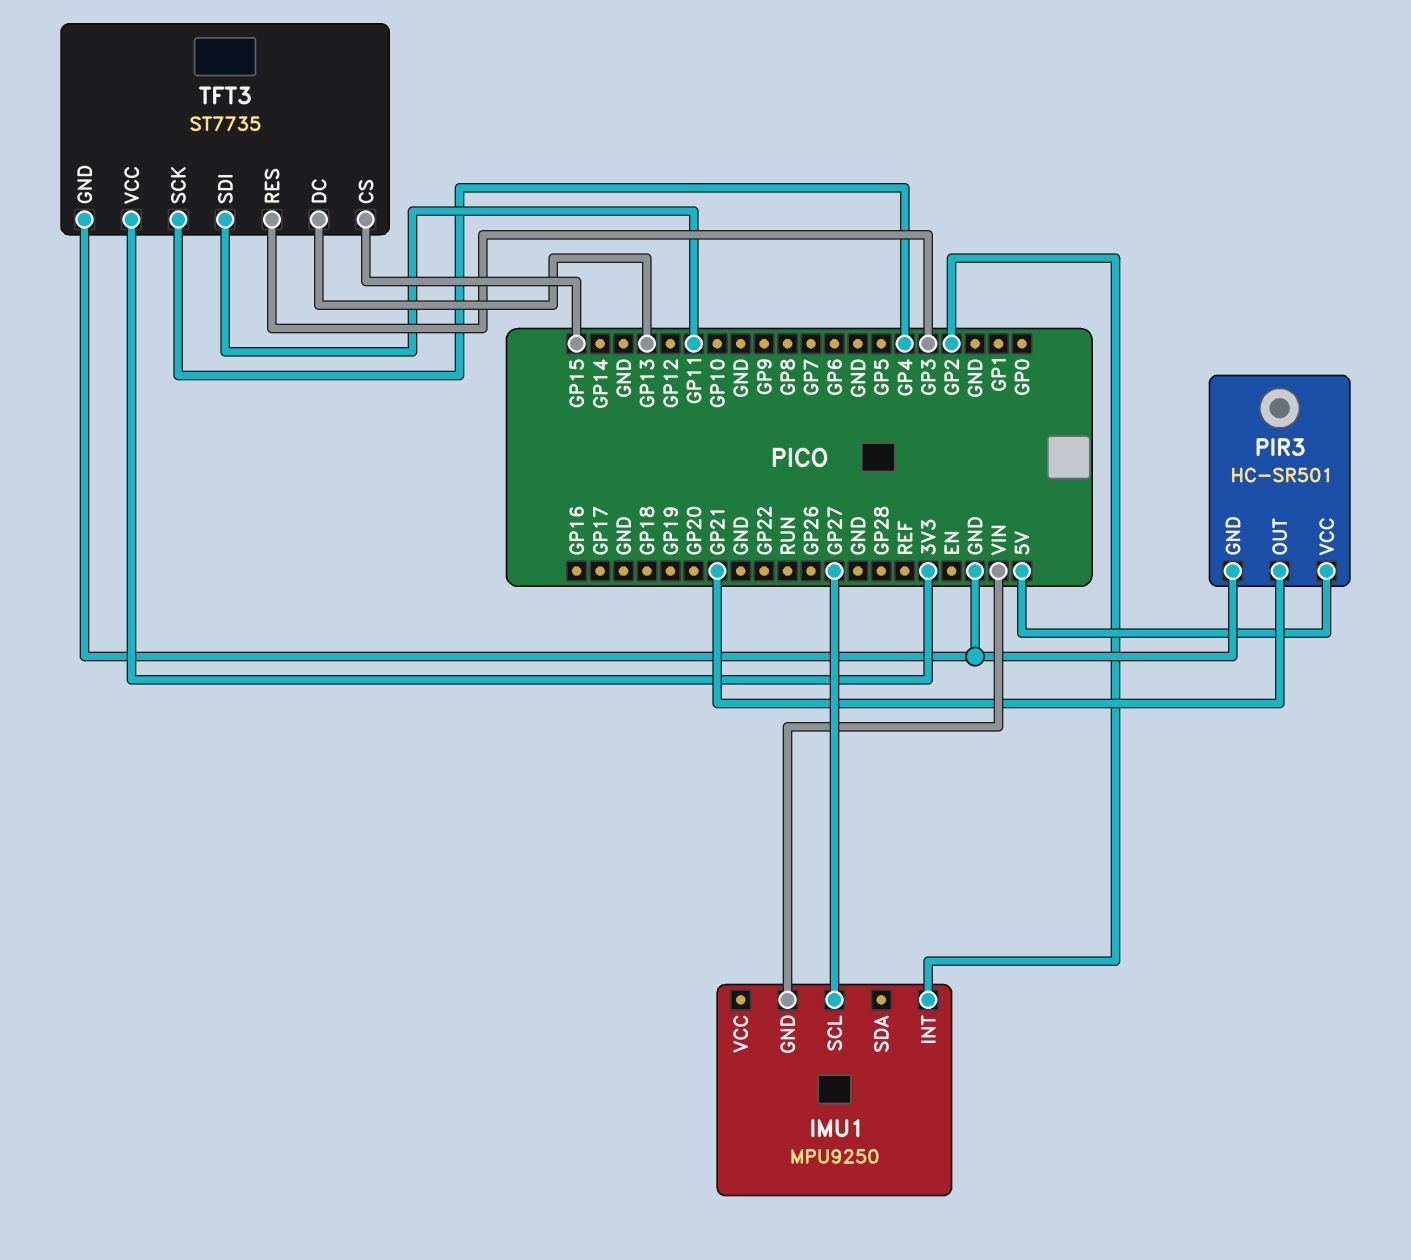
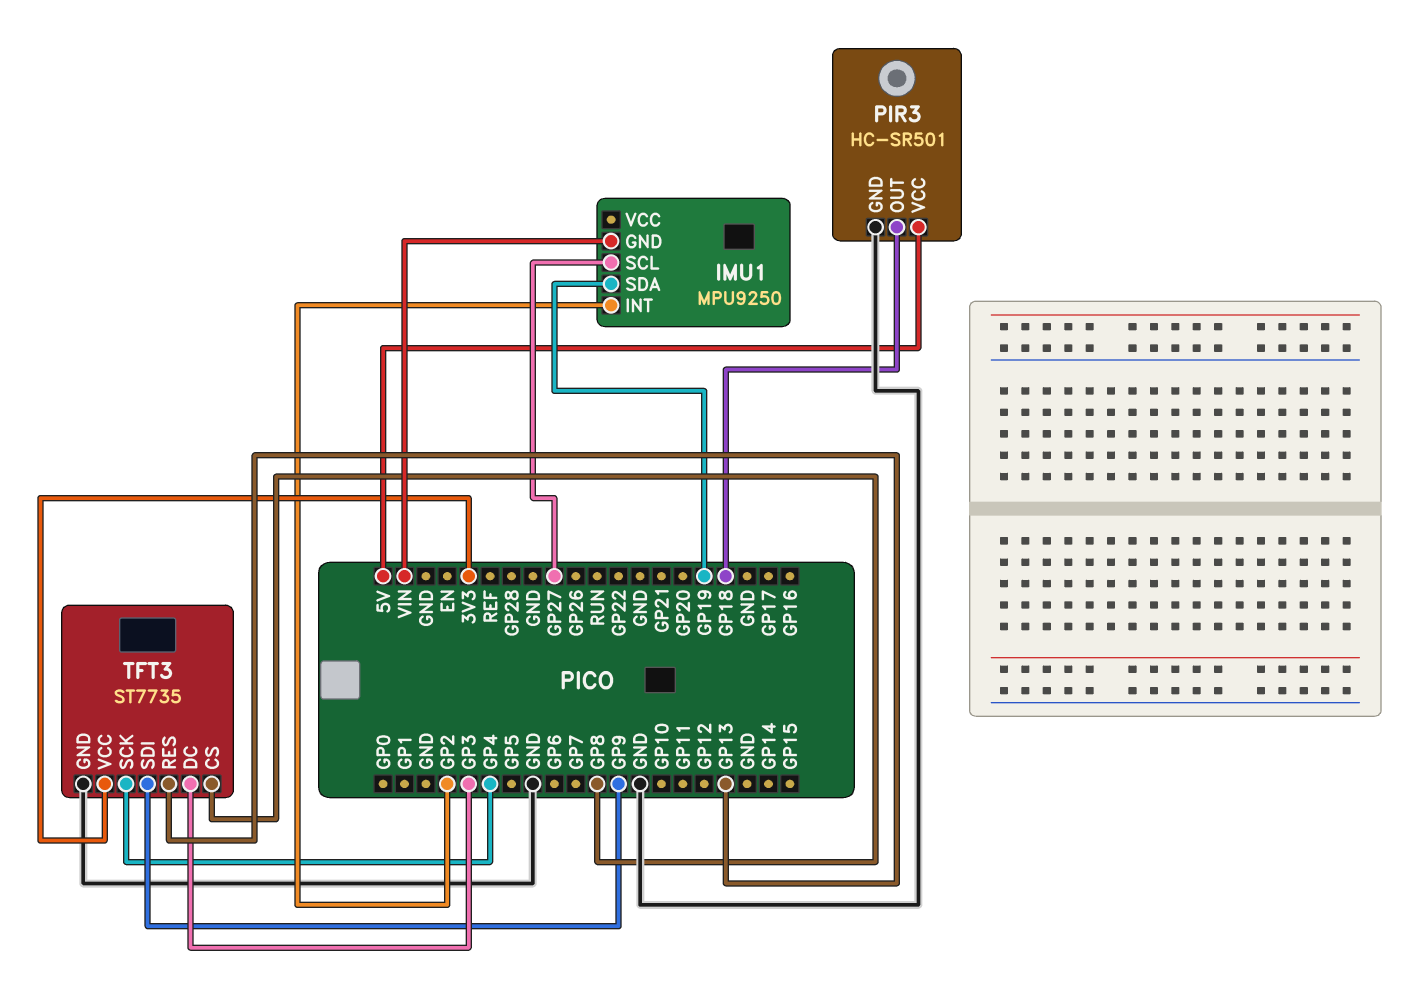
IMU1 pin SDA: none -> GP19
PIR3 pin OUT: GP21 -> GP18
TFT3 pin CS: GP15 -> GP8
TFT3 pin DC: GP13 -> GP3
TFT3 pin RES: GP3 -> GP13
TFT3 pin SDI: GP11 -> GP9

